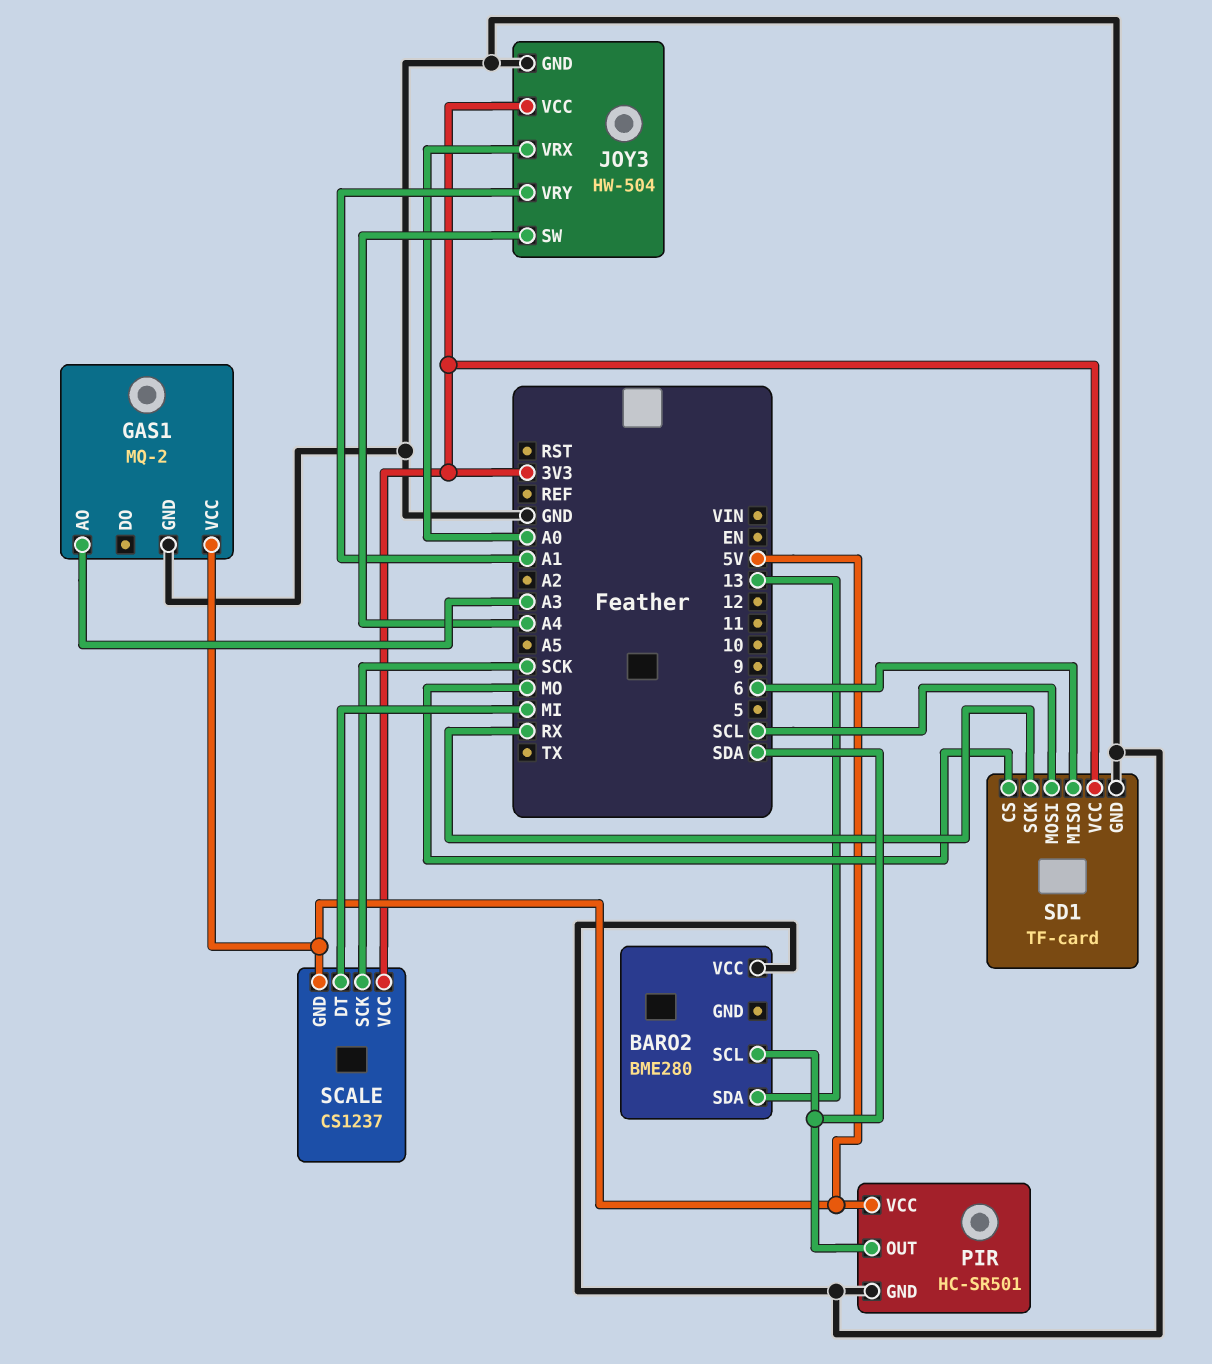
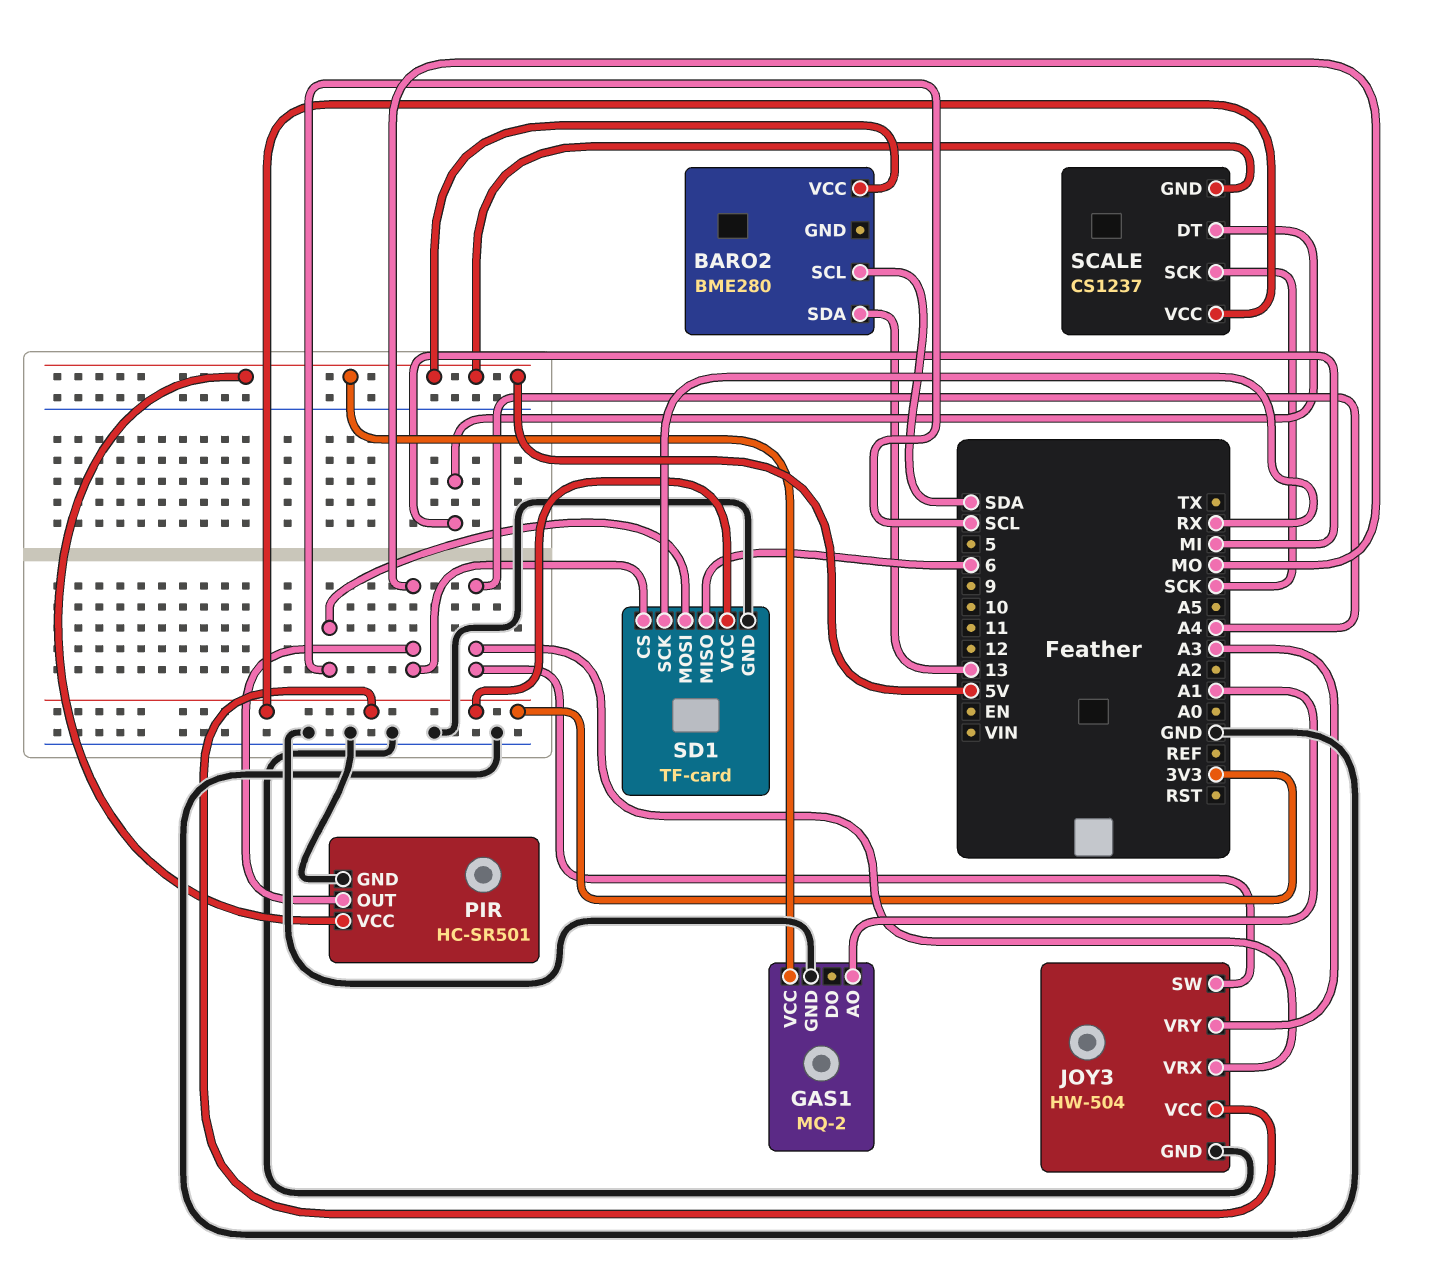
BARO2 pin VCC: GND -> 5V
GAS1 pin AO: A3 -> A1
JOY3 pin VRX: A0 -> A4
JOY3 pin VRY: A1 -> A3
PIR pin OUT: SDA -> MO

